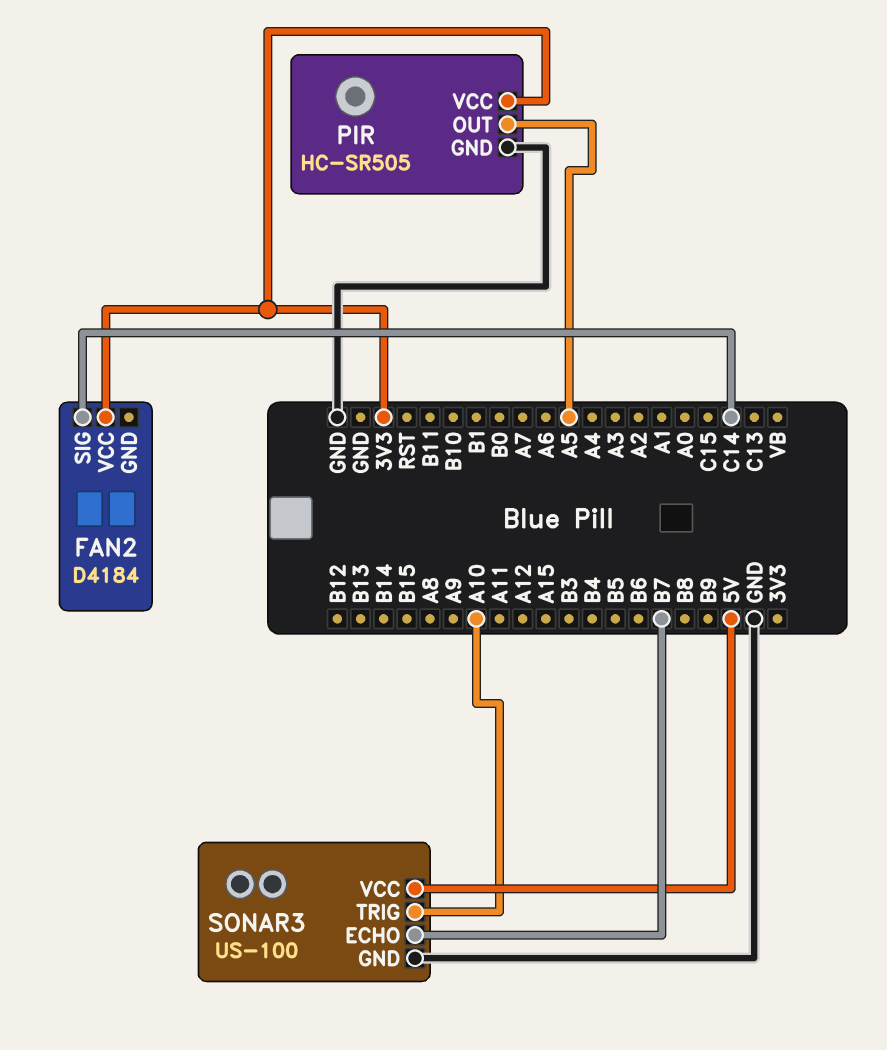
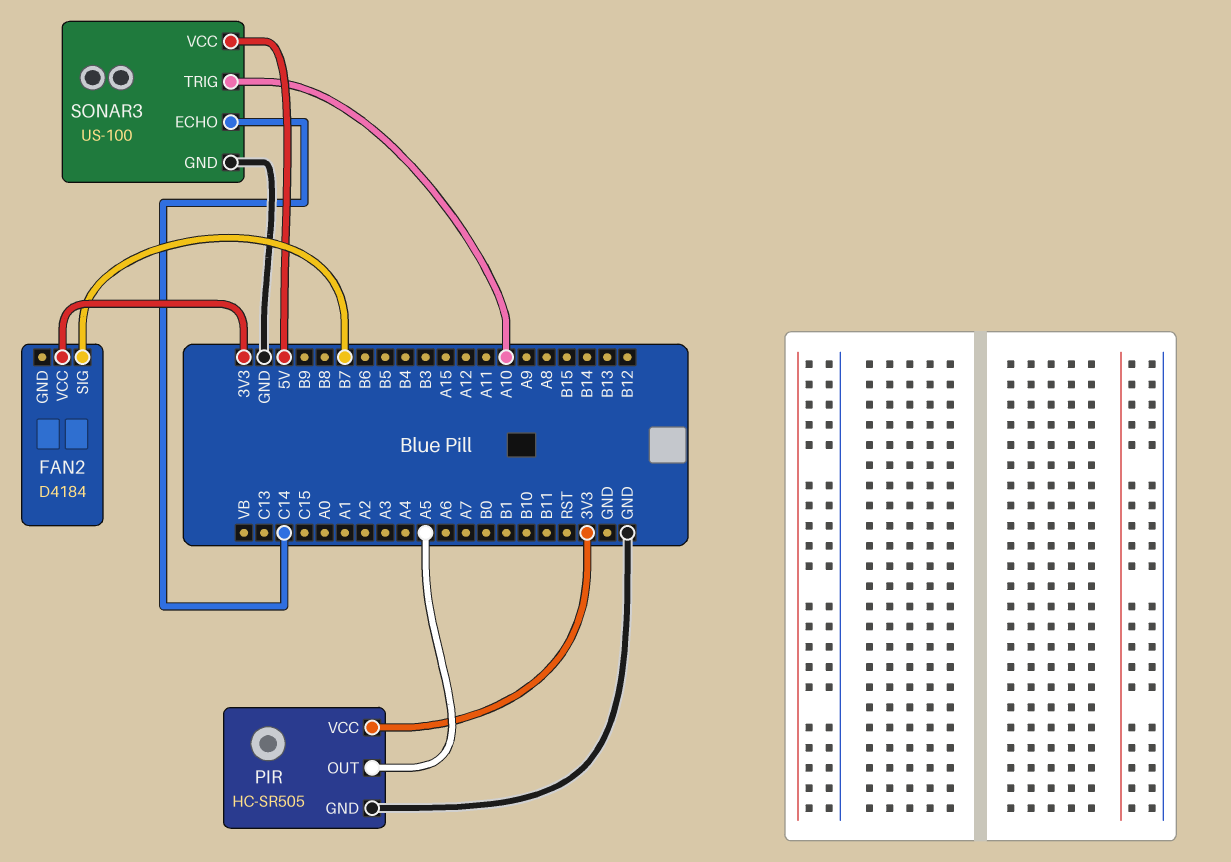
FAN2 pin SIG: C14 -> B7
SONAR3 pin ECHO: B7 -> C14

